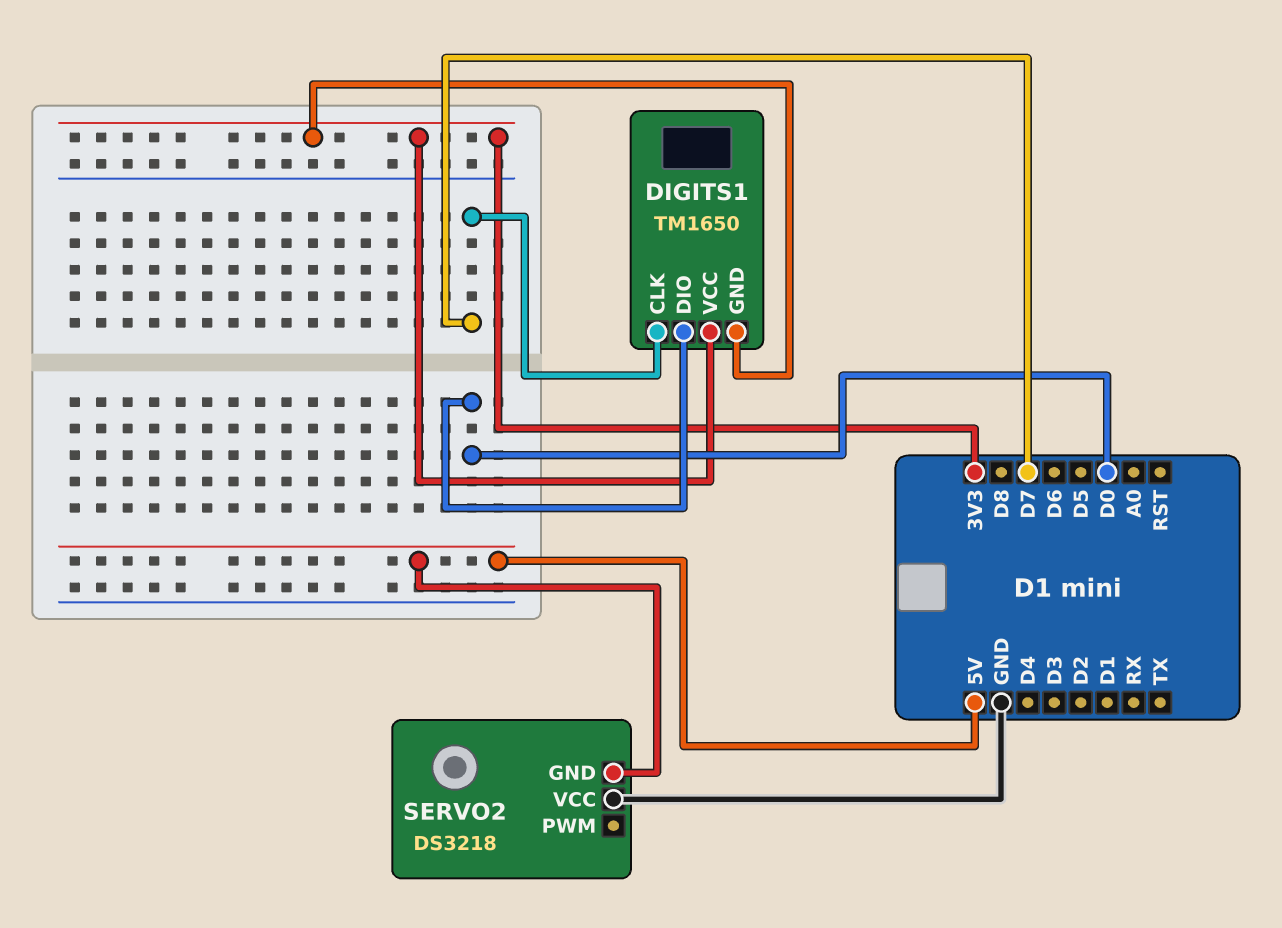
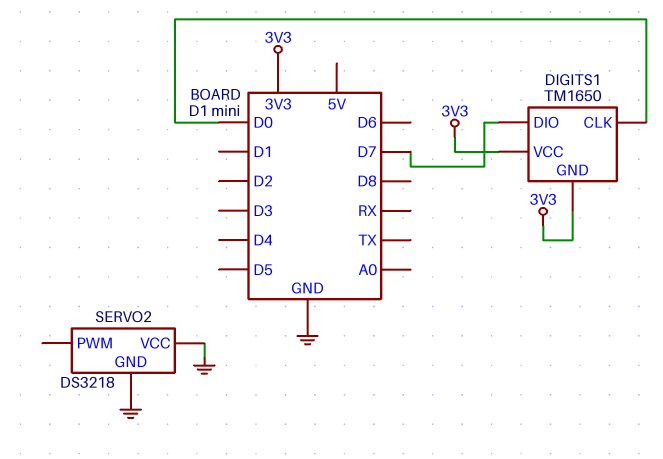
DIGITS1 pin CLK: D7 -> D0
DIGITS1 pin DIO: D0 -> D7
SERVO2 pin GND: 5V -> GND

